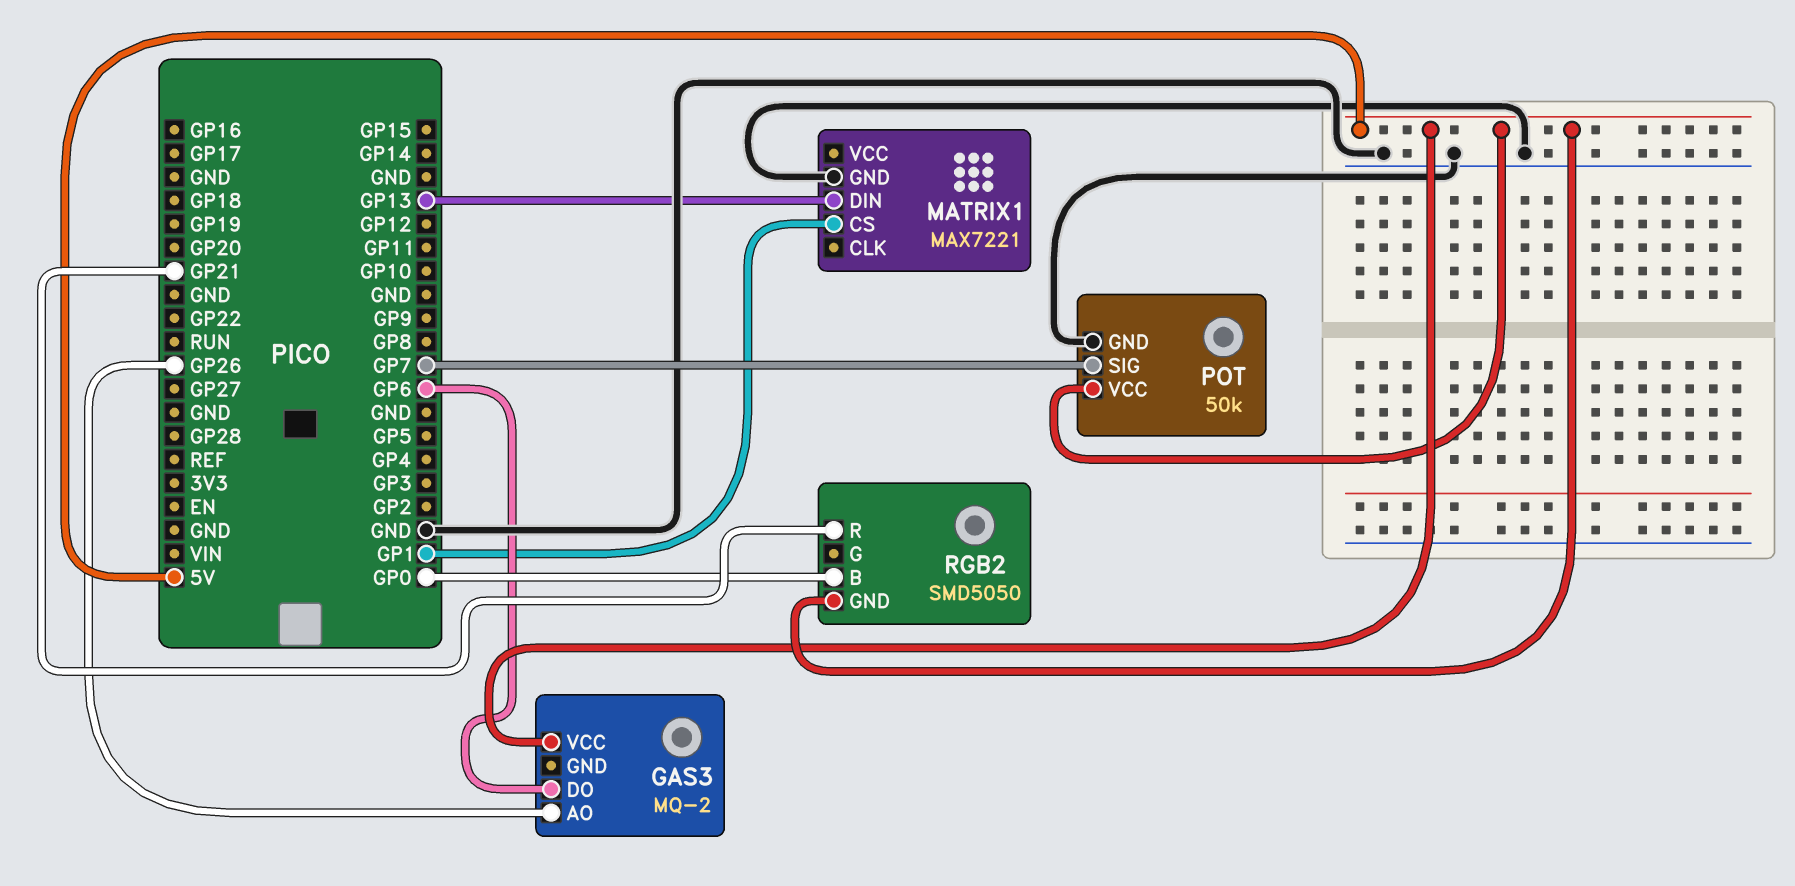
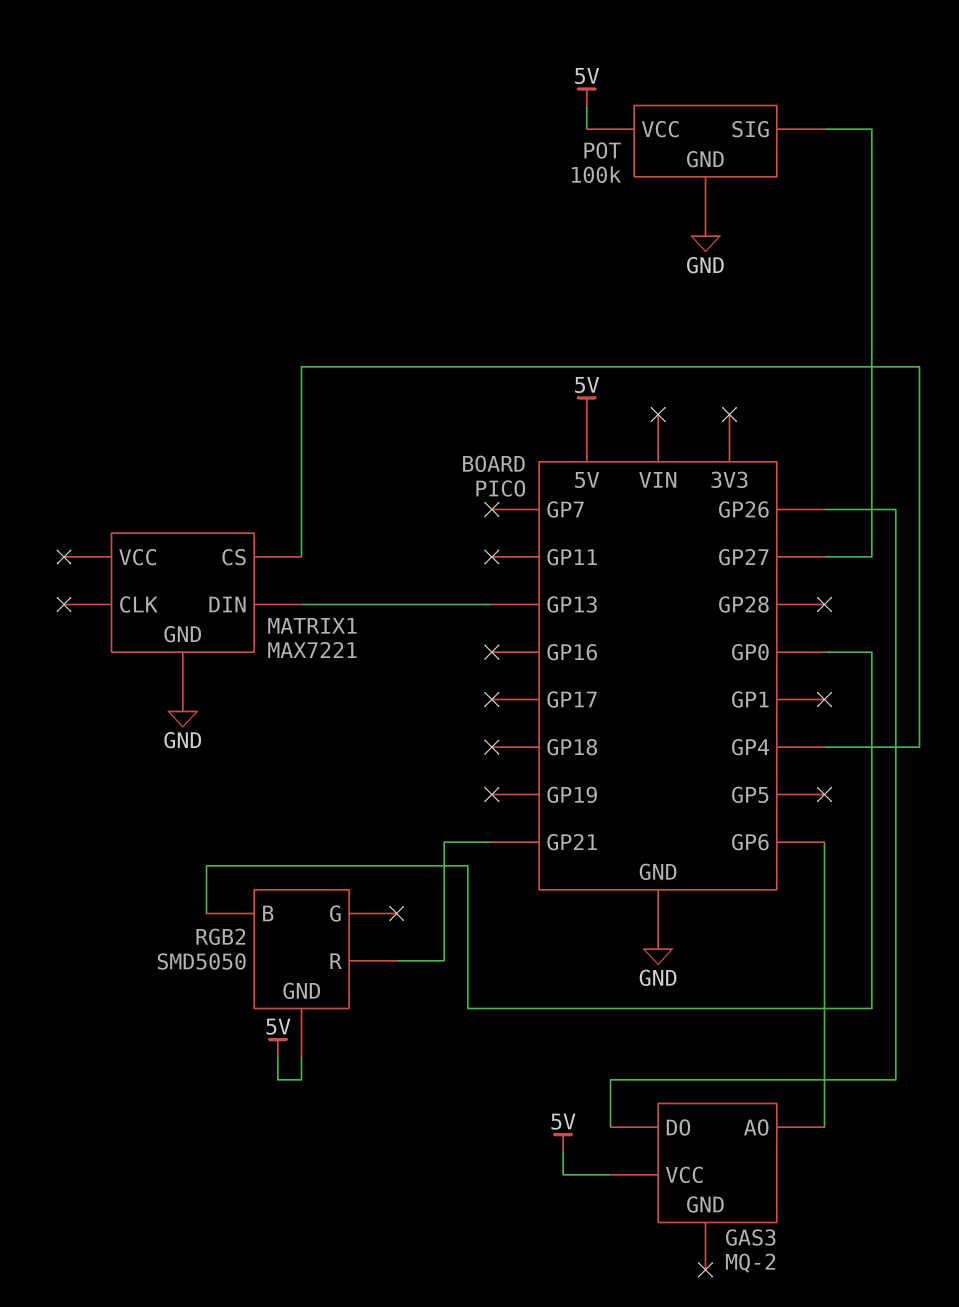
GAS3 pin AO: GP26 -> GP6
GAS3 pin DO: GP6 -> GP26
MATRIX1 pin CS: GP1 -> GP4
POT: 50k -> 100k
POT pin SIG: GP7 -> GP27

